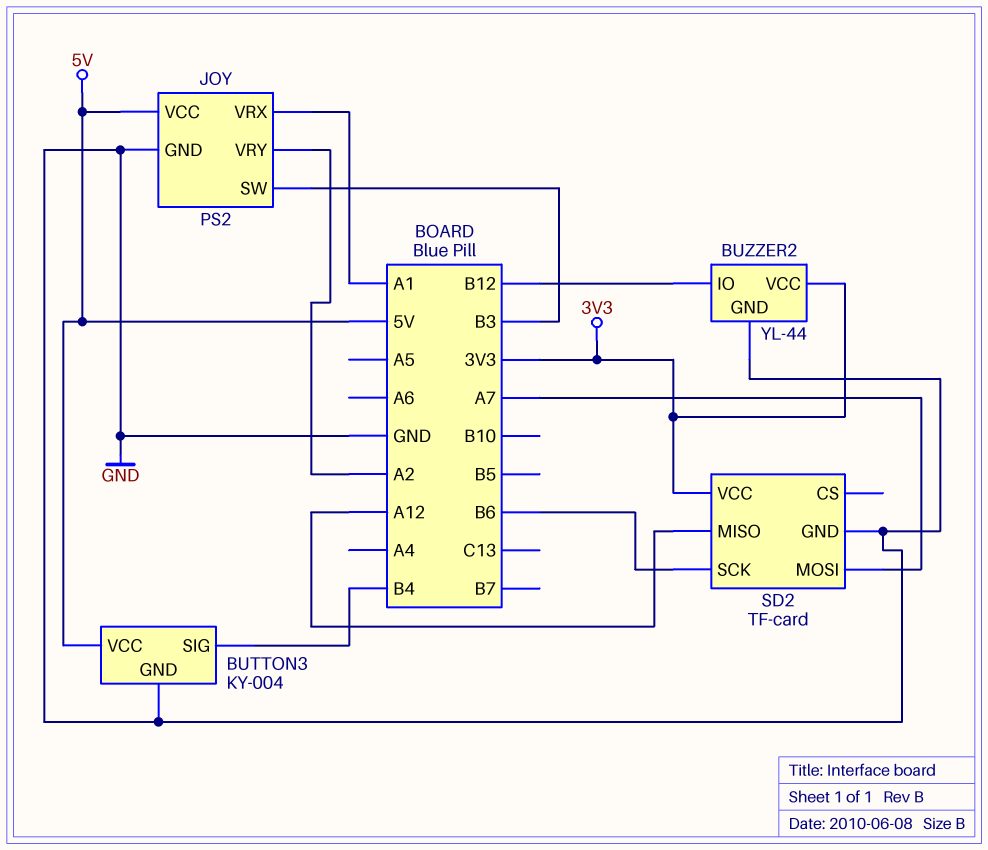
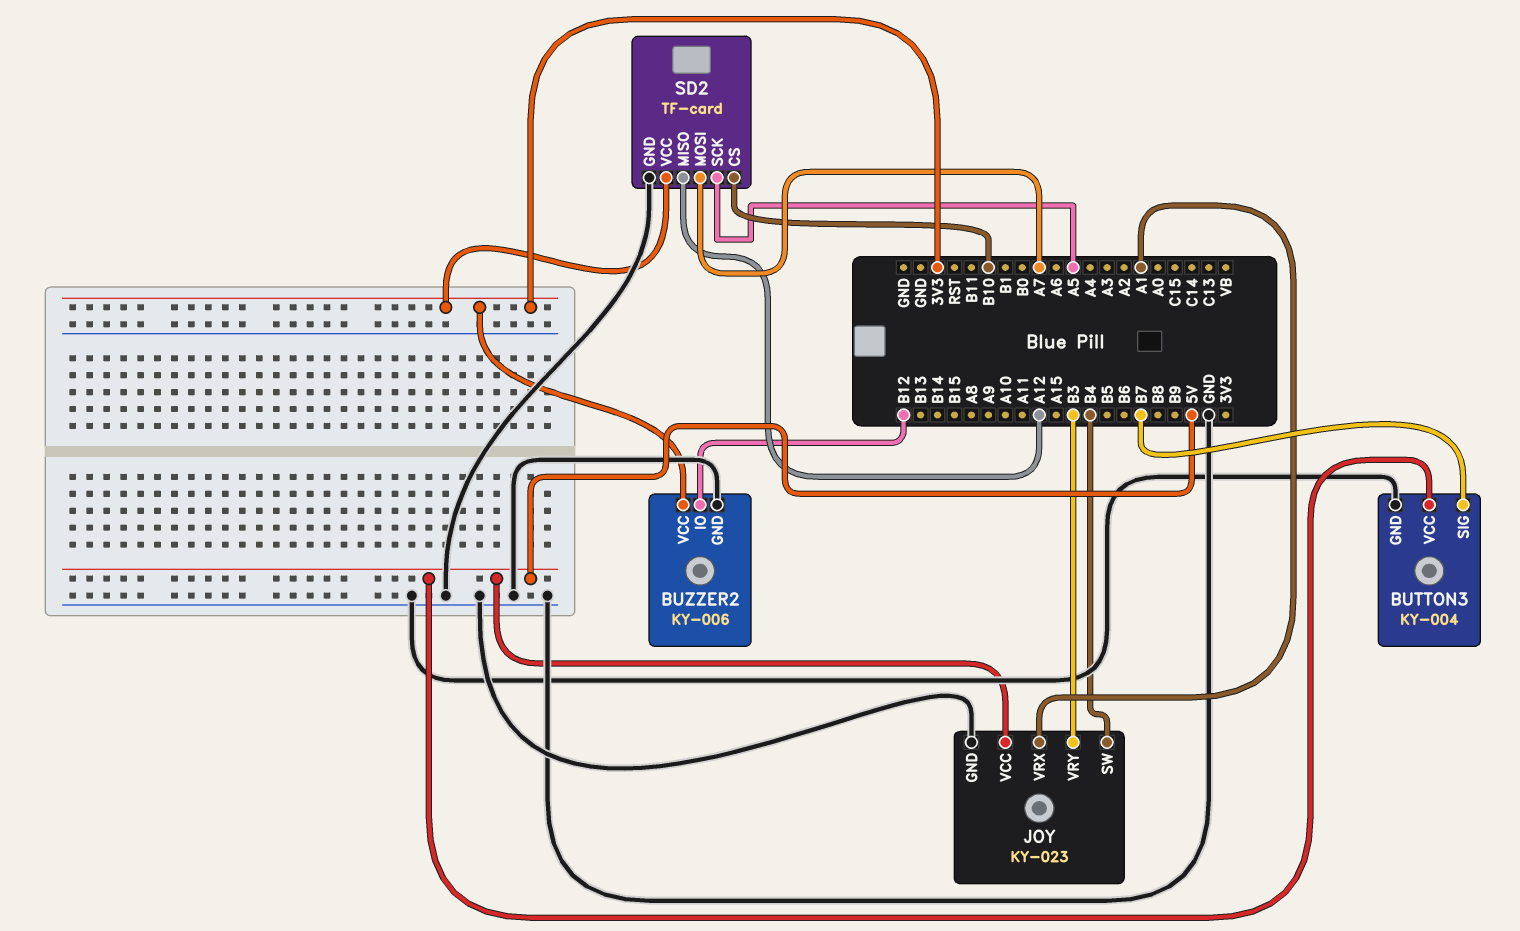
BUTTON3 pin SIG: B4 -> B7
BUZZER2: YL-44 -> KY-006
JOY: PS2 -> KY-023
JOY pin SW: B3 -> B4
JOY pin VRY: A2 -> B3
SD2 pin CS: none -> B10
SD2 pin SCK: B6 -> A5

